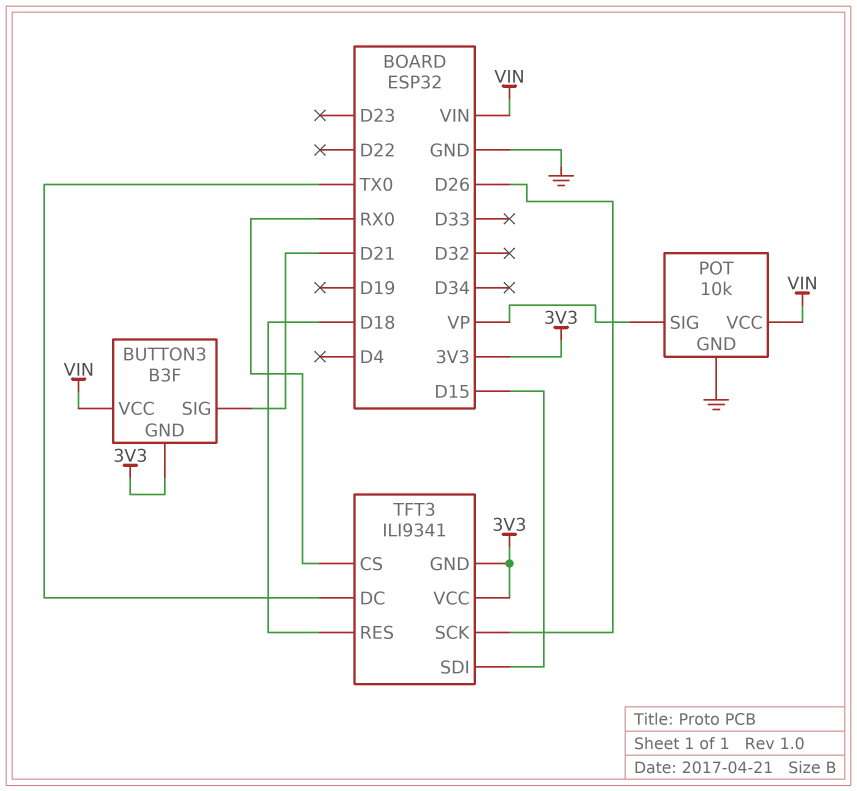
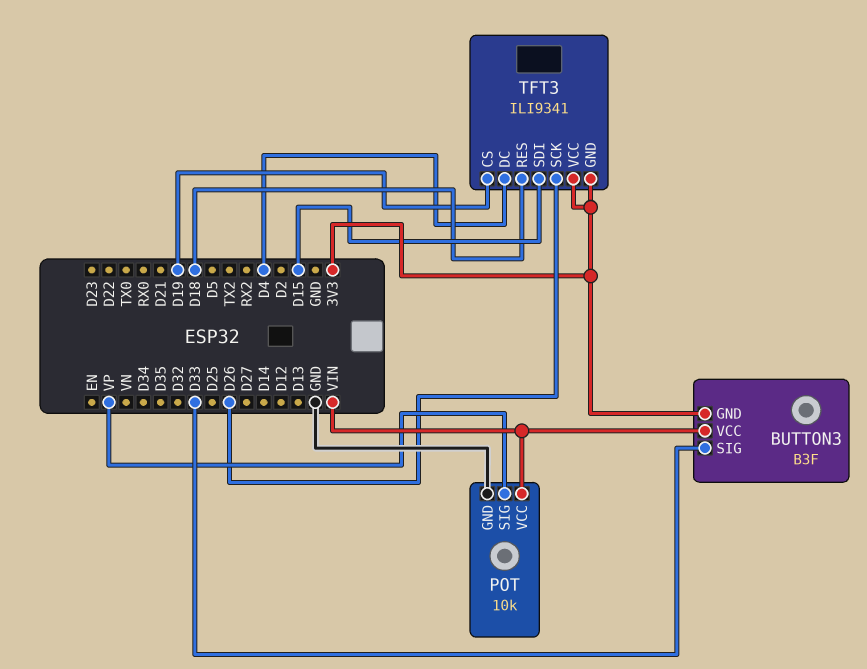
BUTTON3 pin SIG: D21 -> D33
TFT3 pin CS: RX0 -> D19
TFT3 pin DC: TX0 -> D4

